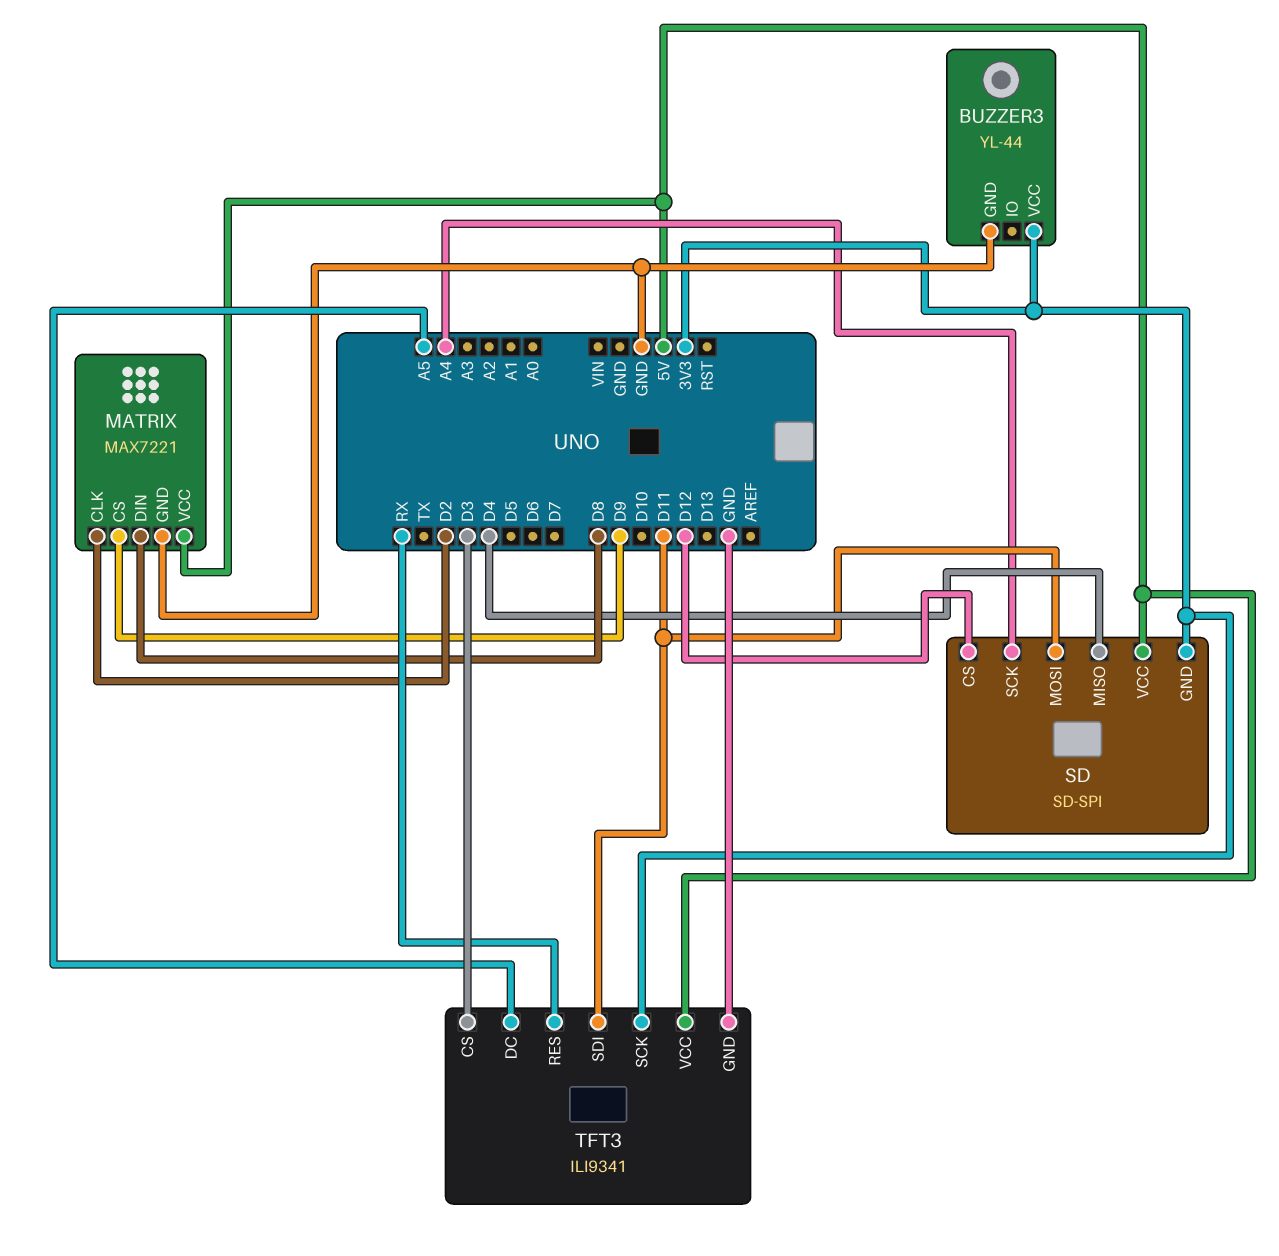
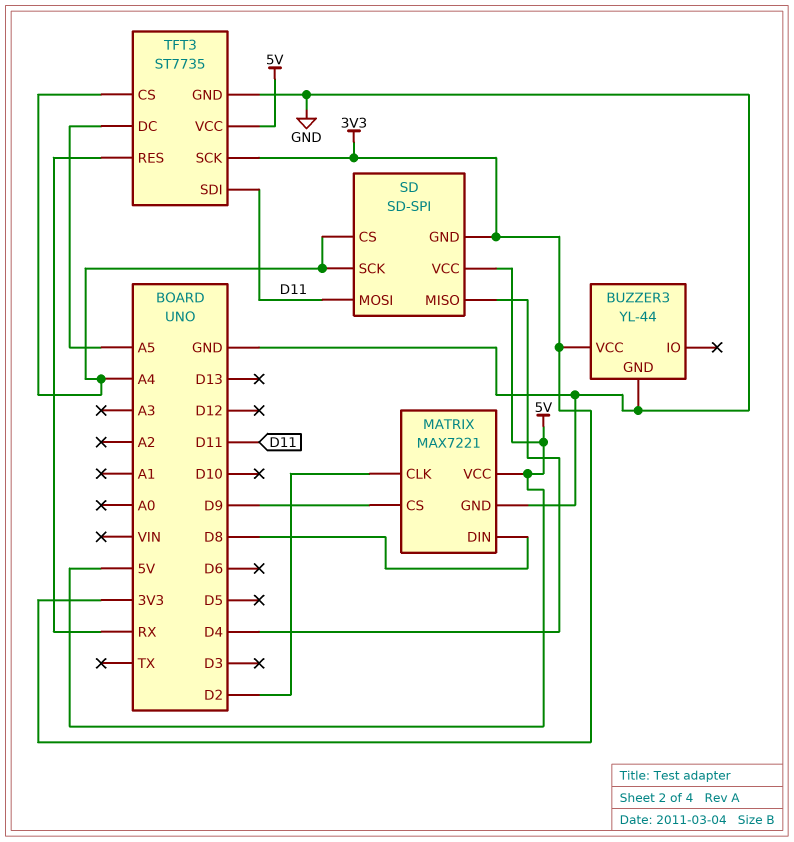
SD pin CS: D12 -> A4
TFT3: ILI9341 -> ST7735
TFT3 pin CS: D3 -> A4

